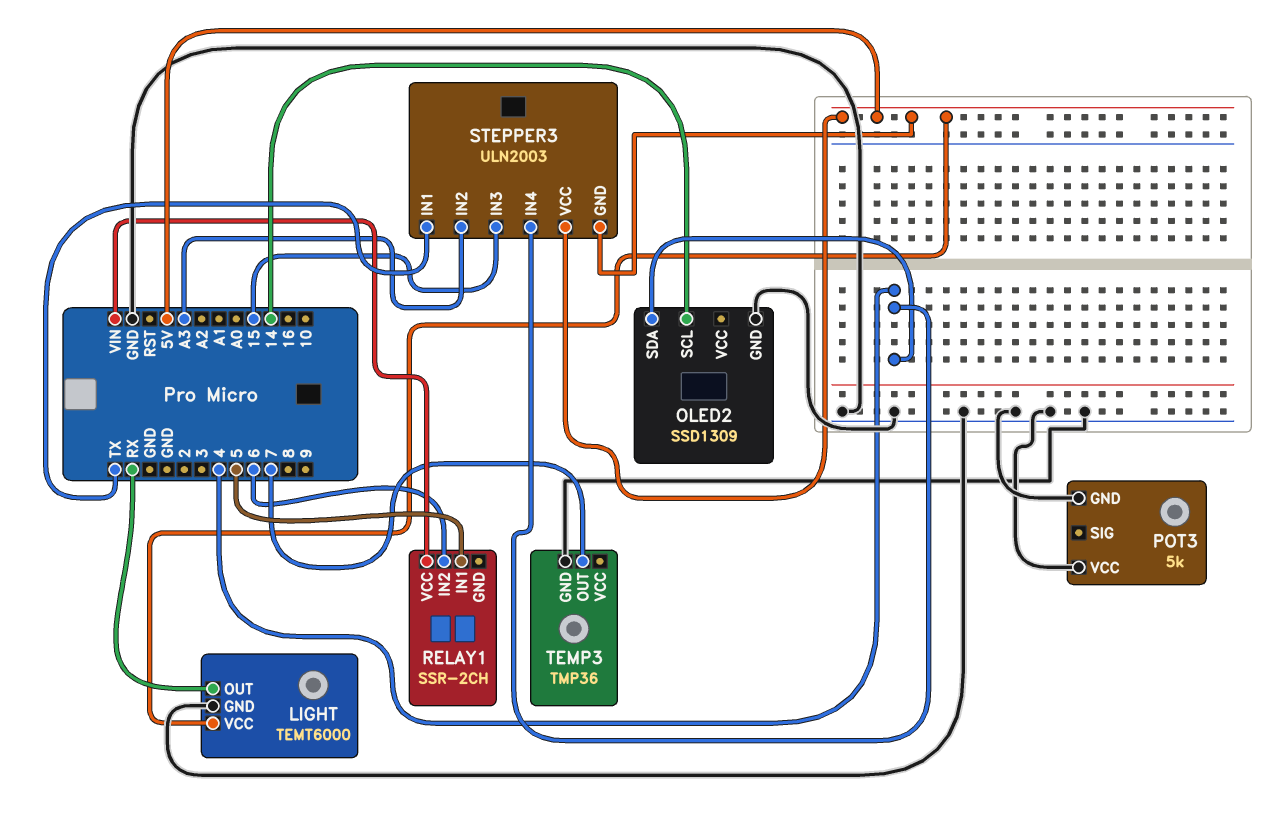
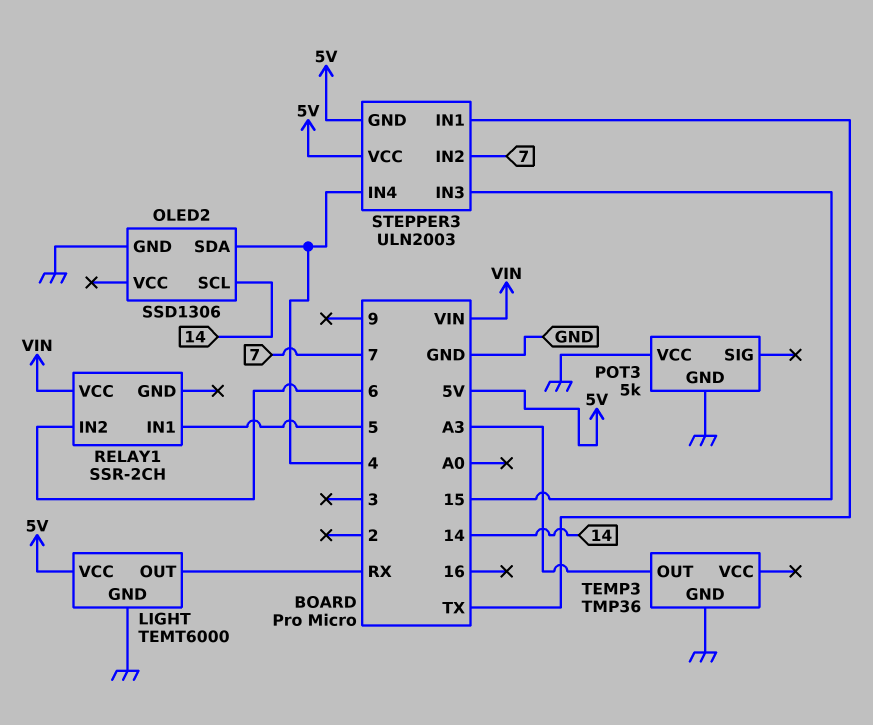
OLED2: SSD1309 -> SSD1306
STEPPER3 pin IN2: A3 -> 7
TEMP3 pin OUT: 7 -> A3

